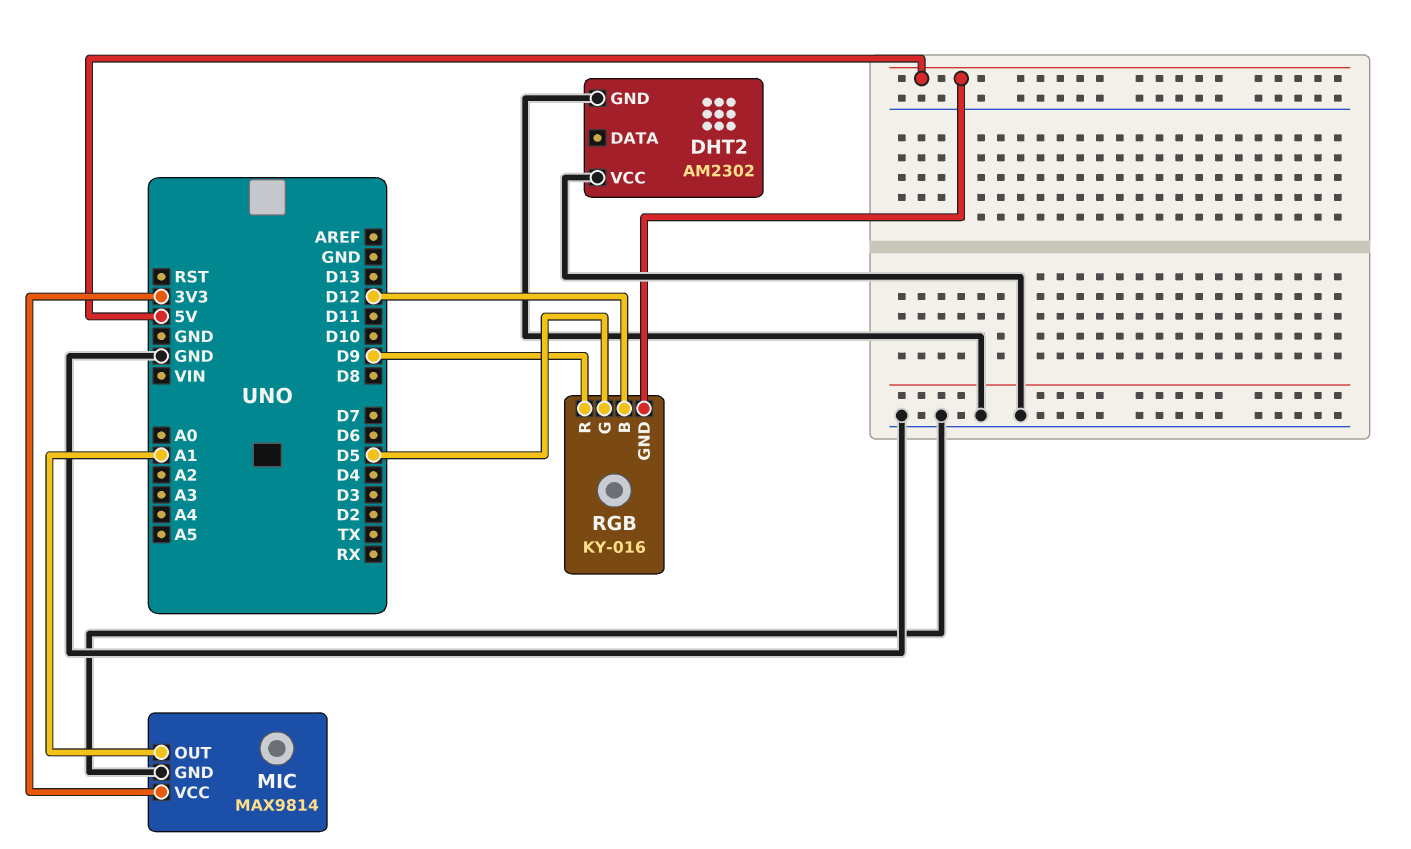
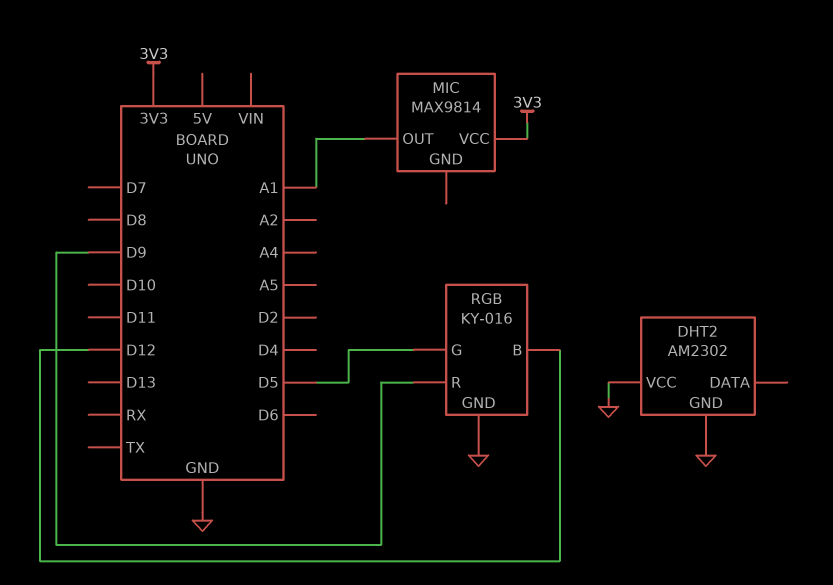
MIC pin GND: GND -> none
RGB pin GND: 5V -> GND

